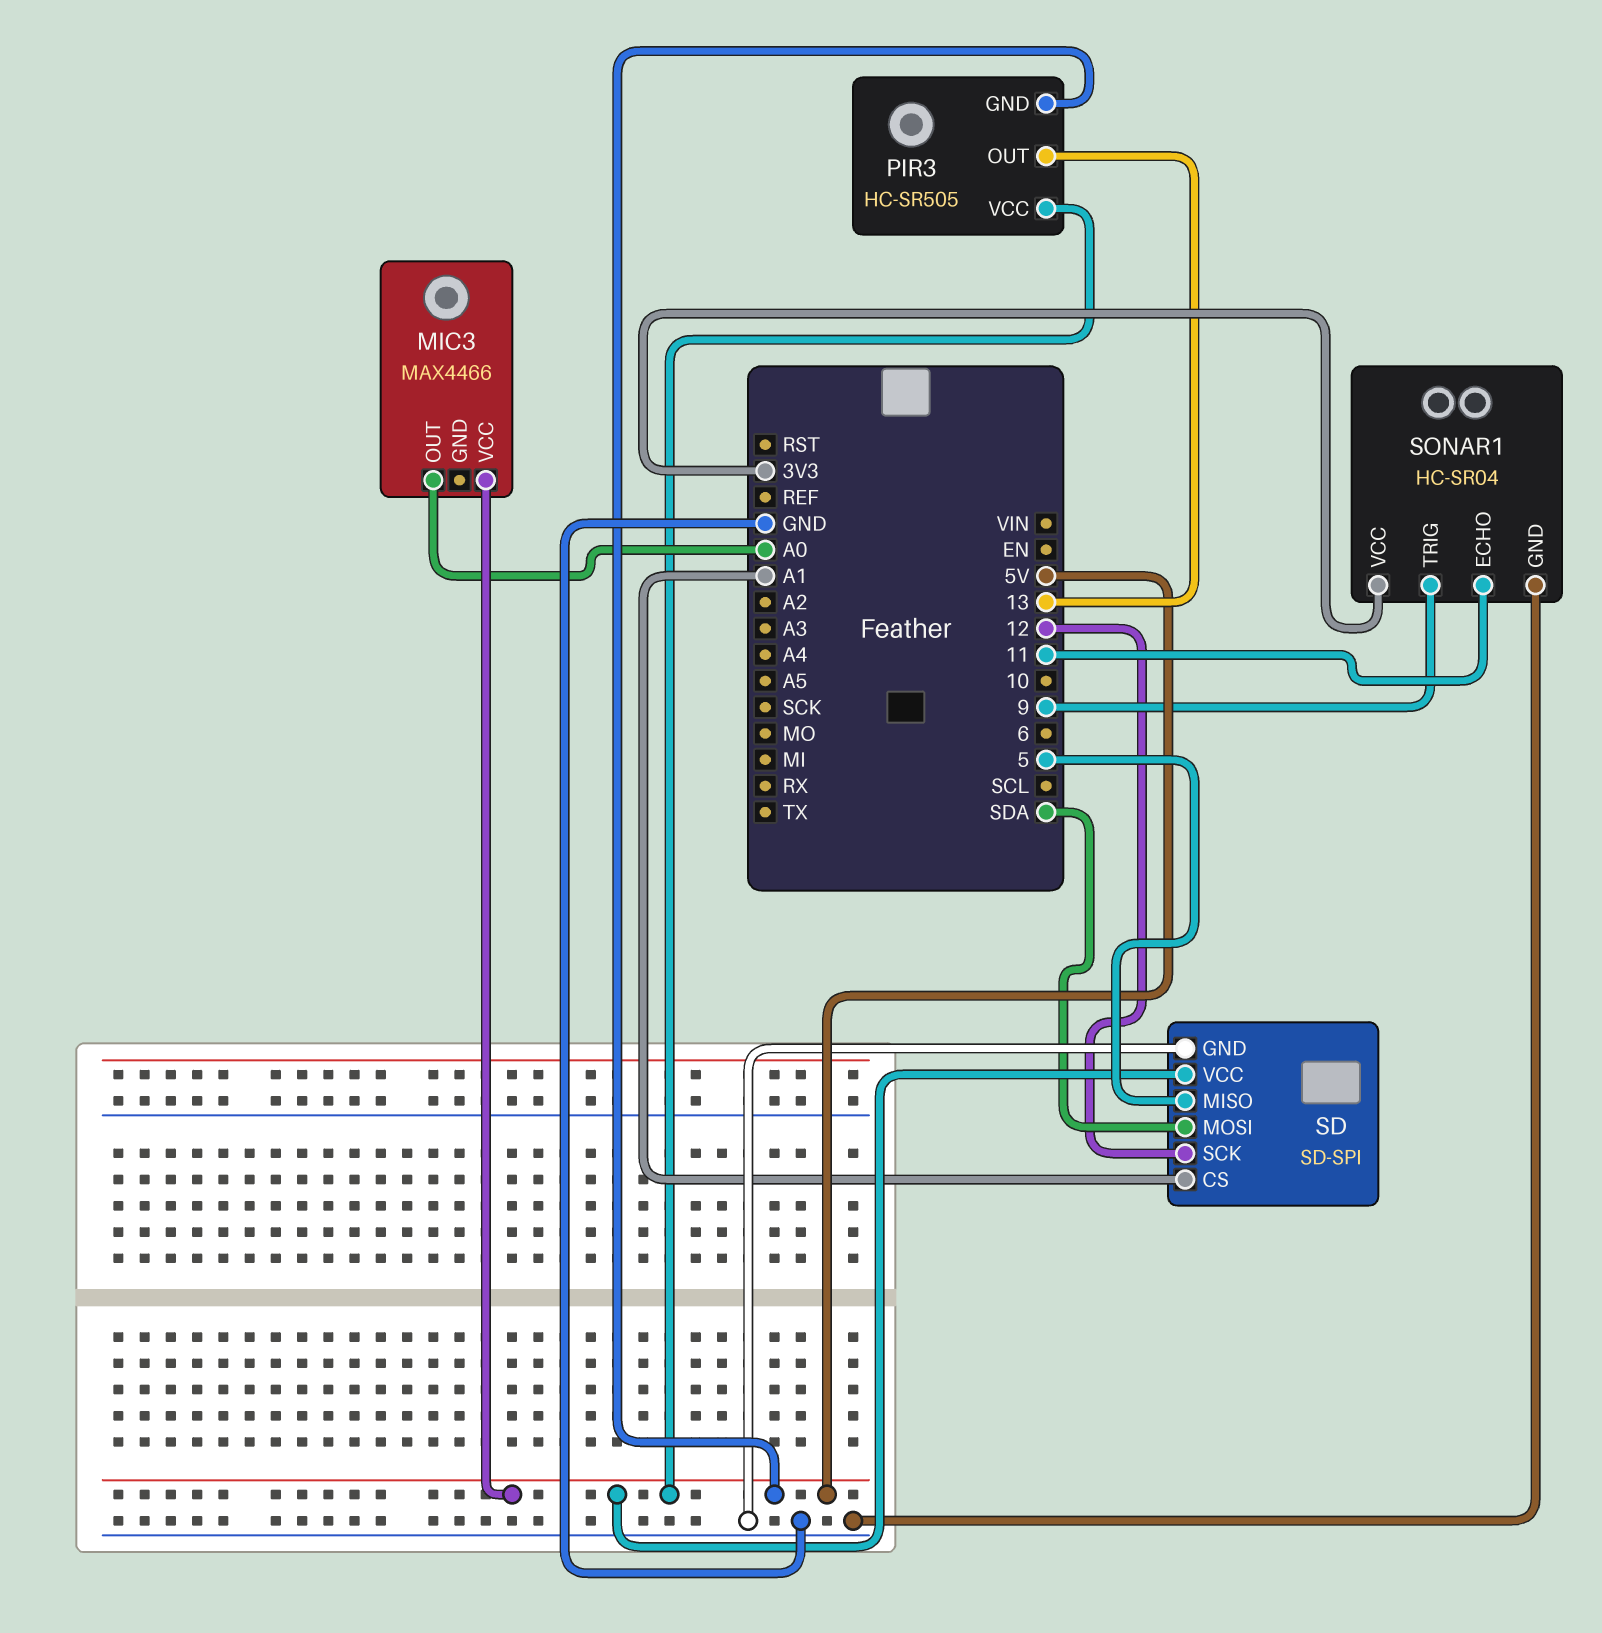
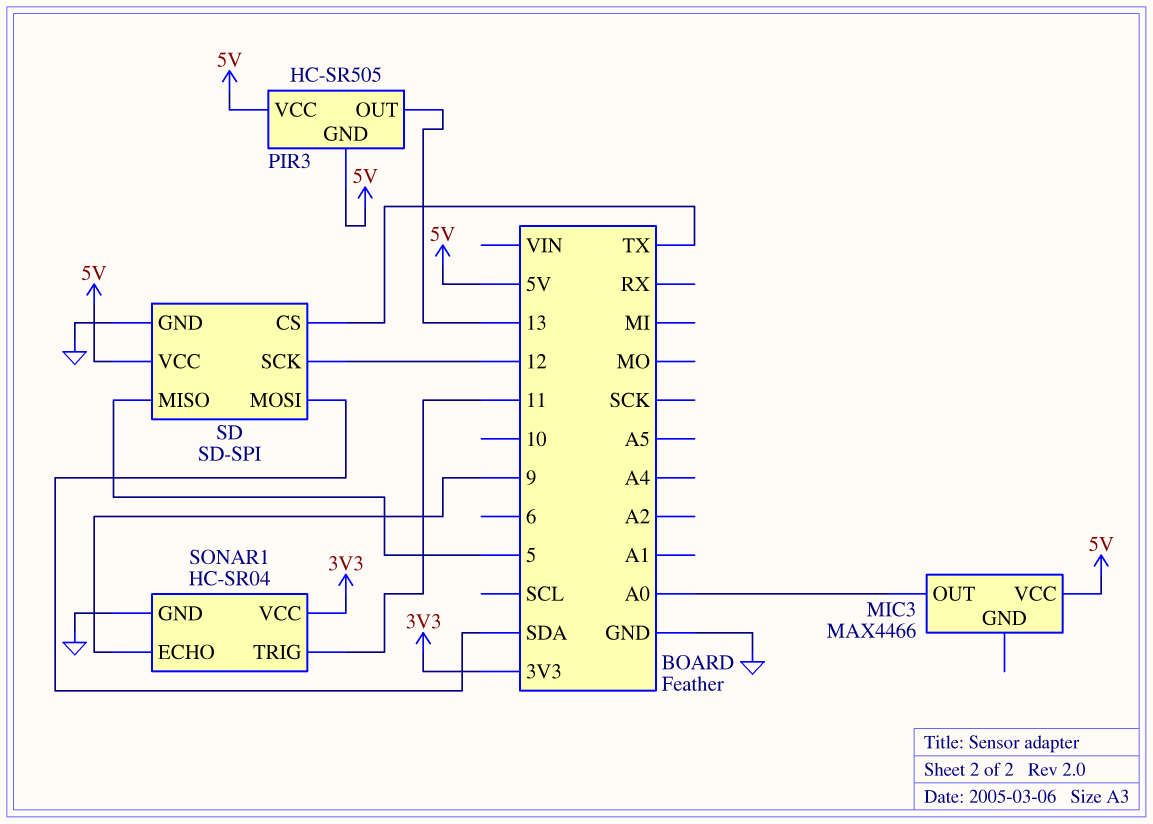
SD pin CS: A1 -> TX
SONAR1 pin ECHO: 11 -> 9
SONAR1 pin TRIG: 9 -> 11

